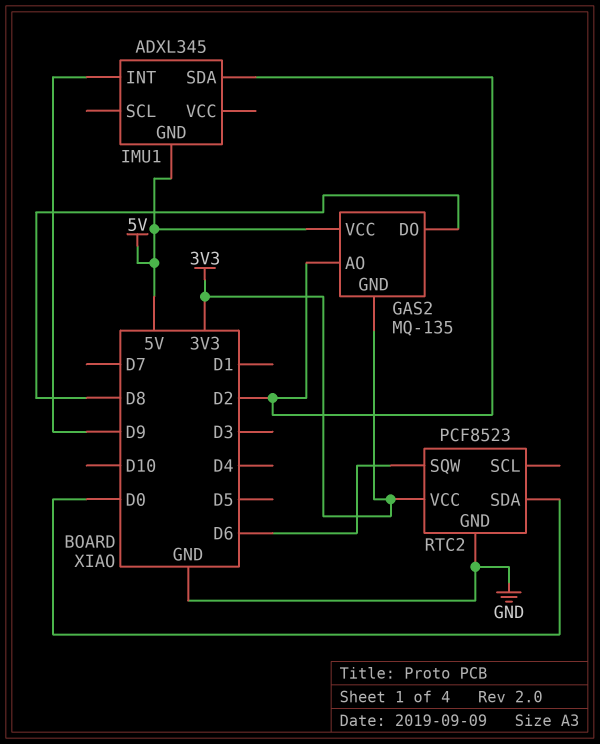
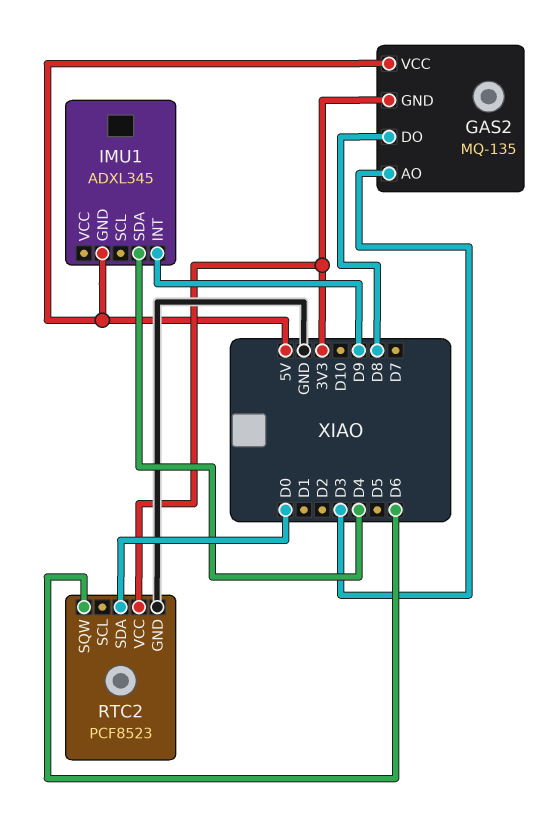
GAS2 pin AO: D2 -> D3
IMU1 pin SDA: D2 -> D4

